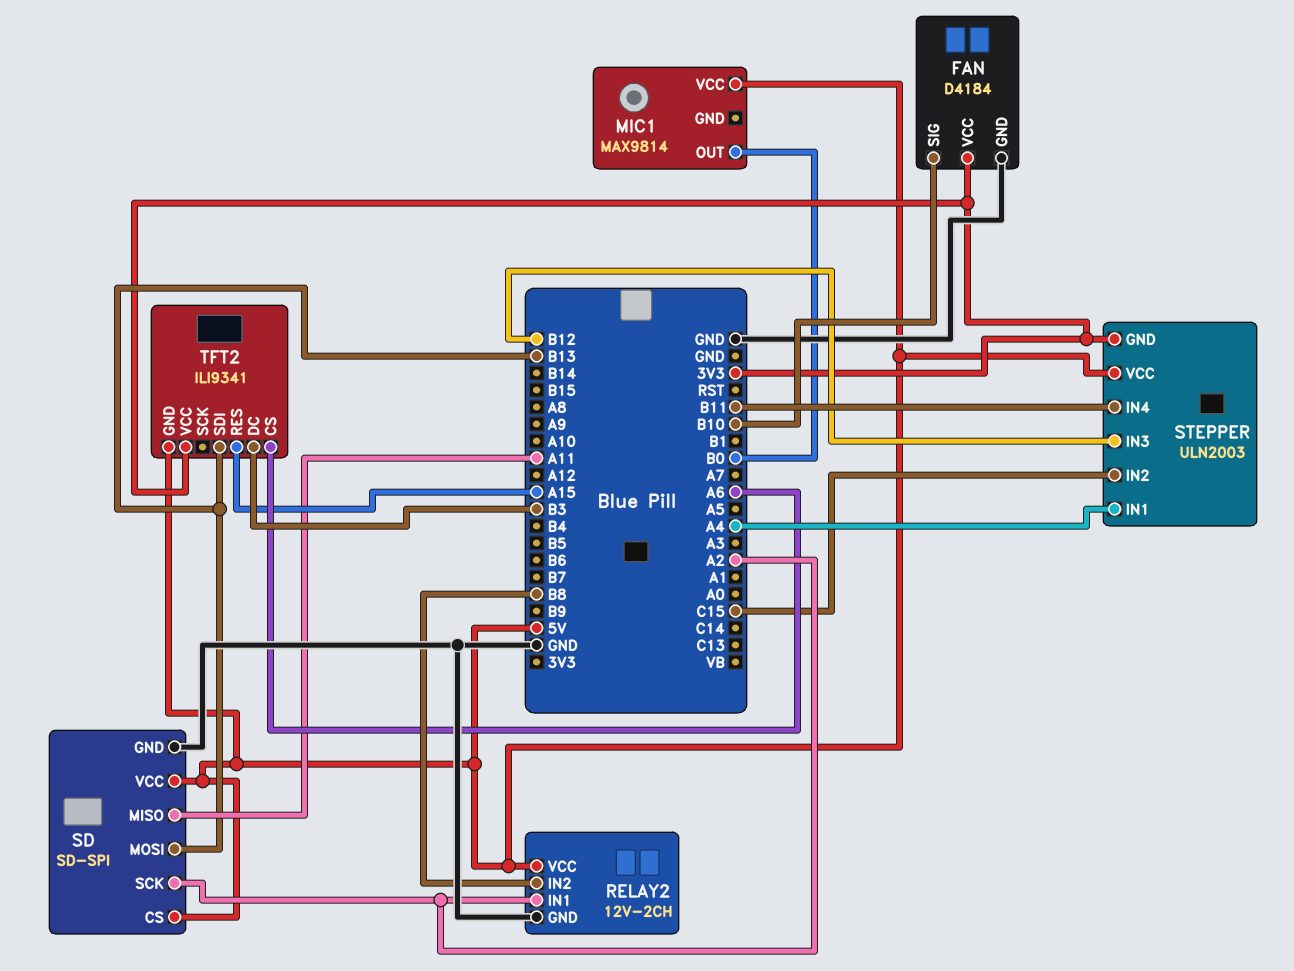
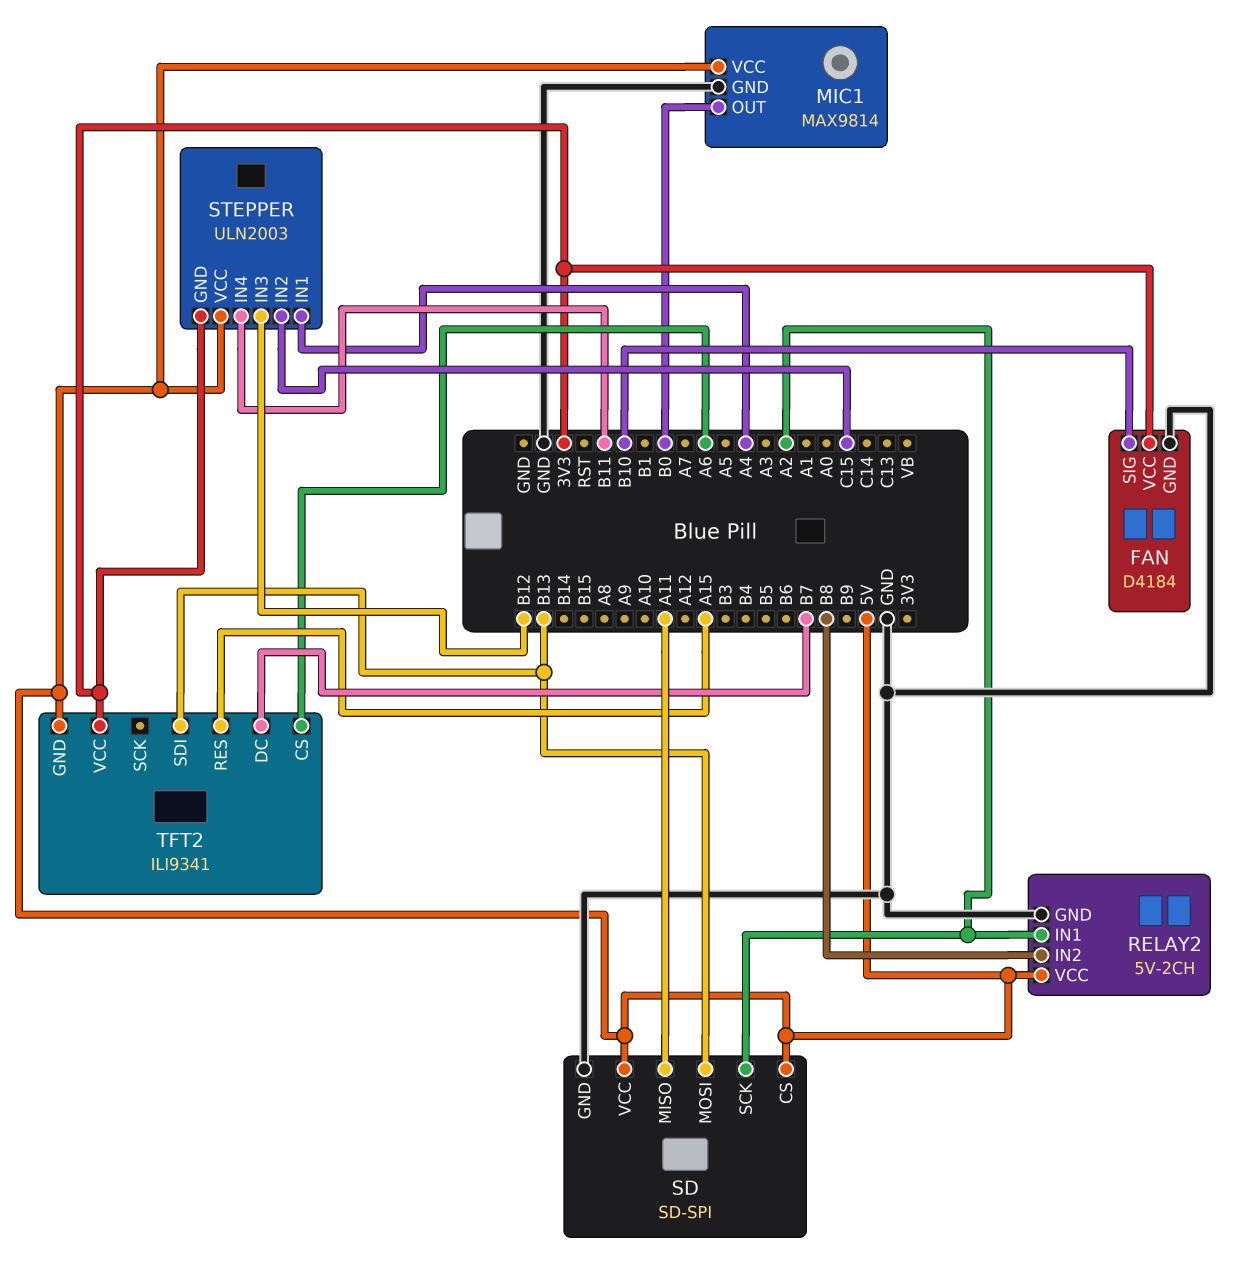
MIC1 pin GND: none -> GND
RELAY2: 12V-2CH -> 5V-2CH
TFT2 pin DC: B3 -> B7

